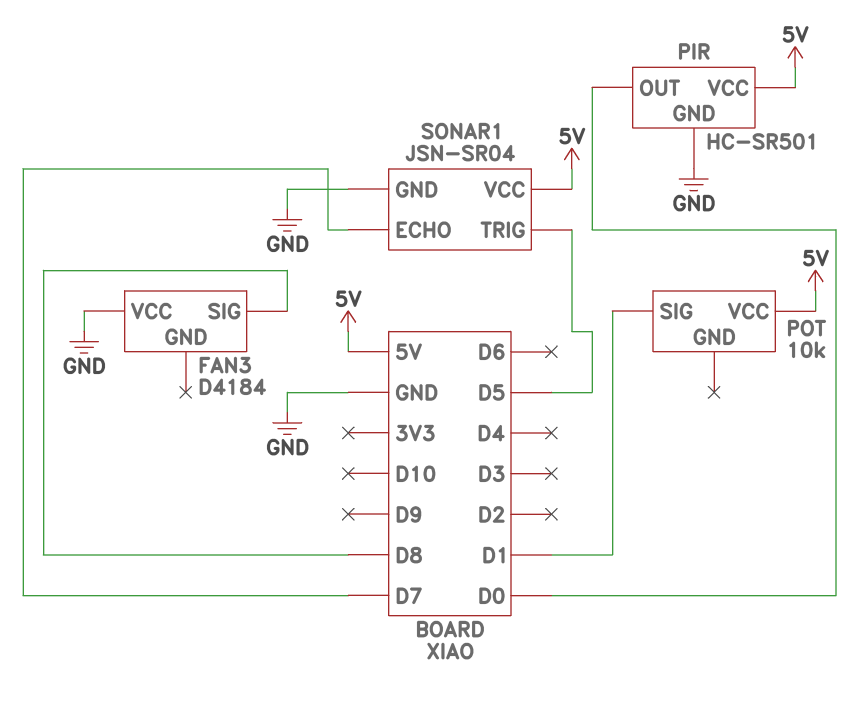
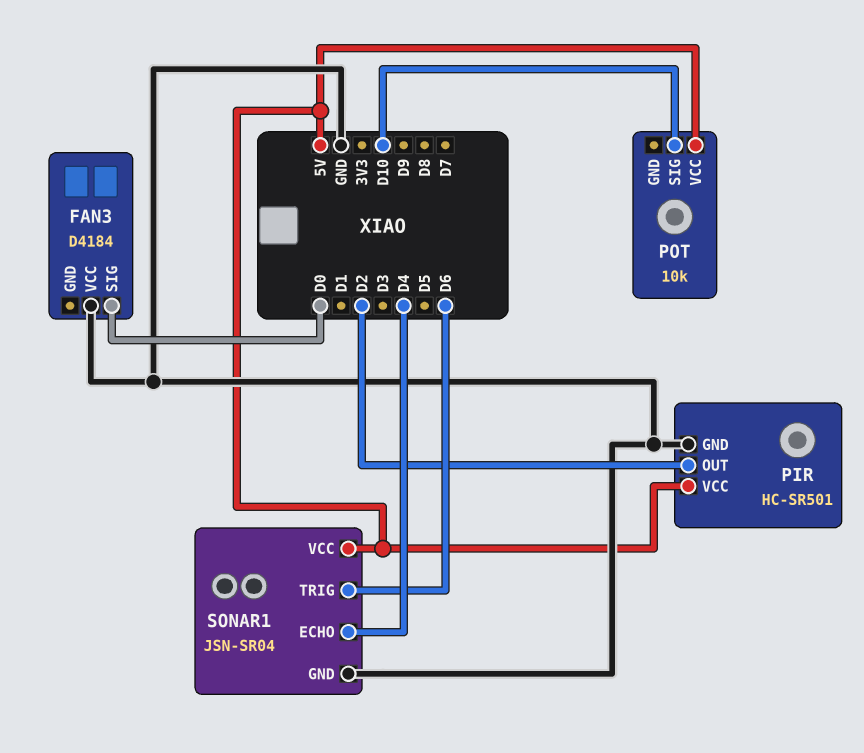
FAN3 pin SIG: D8 -> D0
PIR pin OUT: D0 -> D2
POT pin SIG: D1 -> D10
SONAR1 pin ECHO: D7 -> D4
SONAR1 pin TRIG: D5 -> D6

